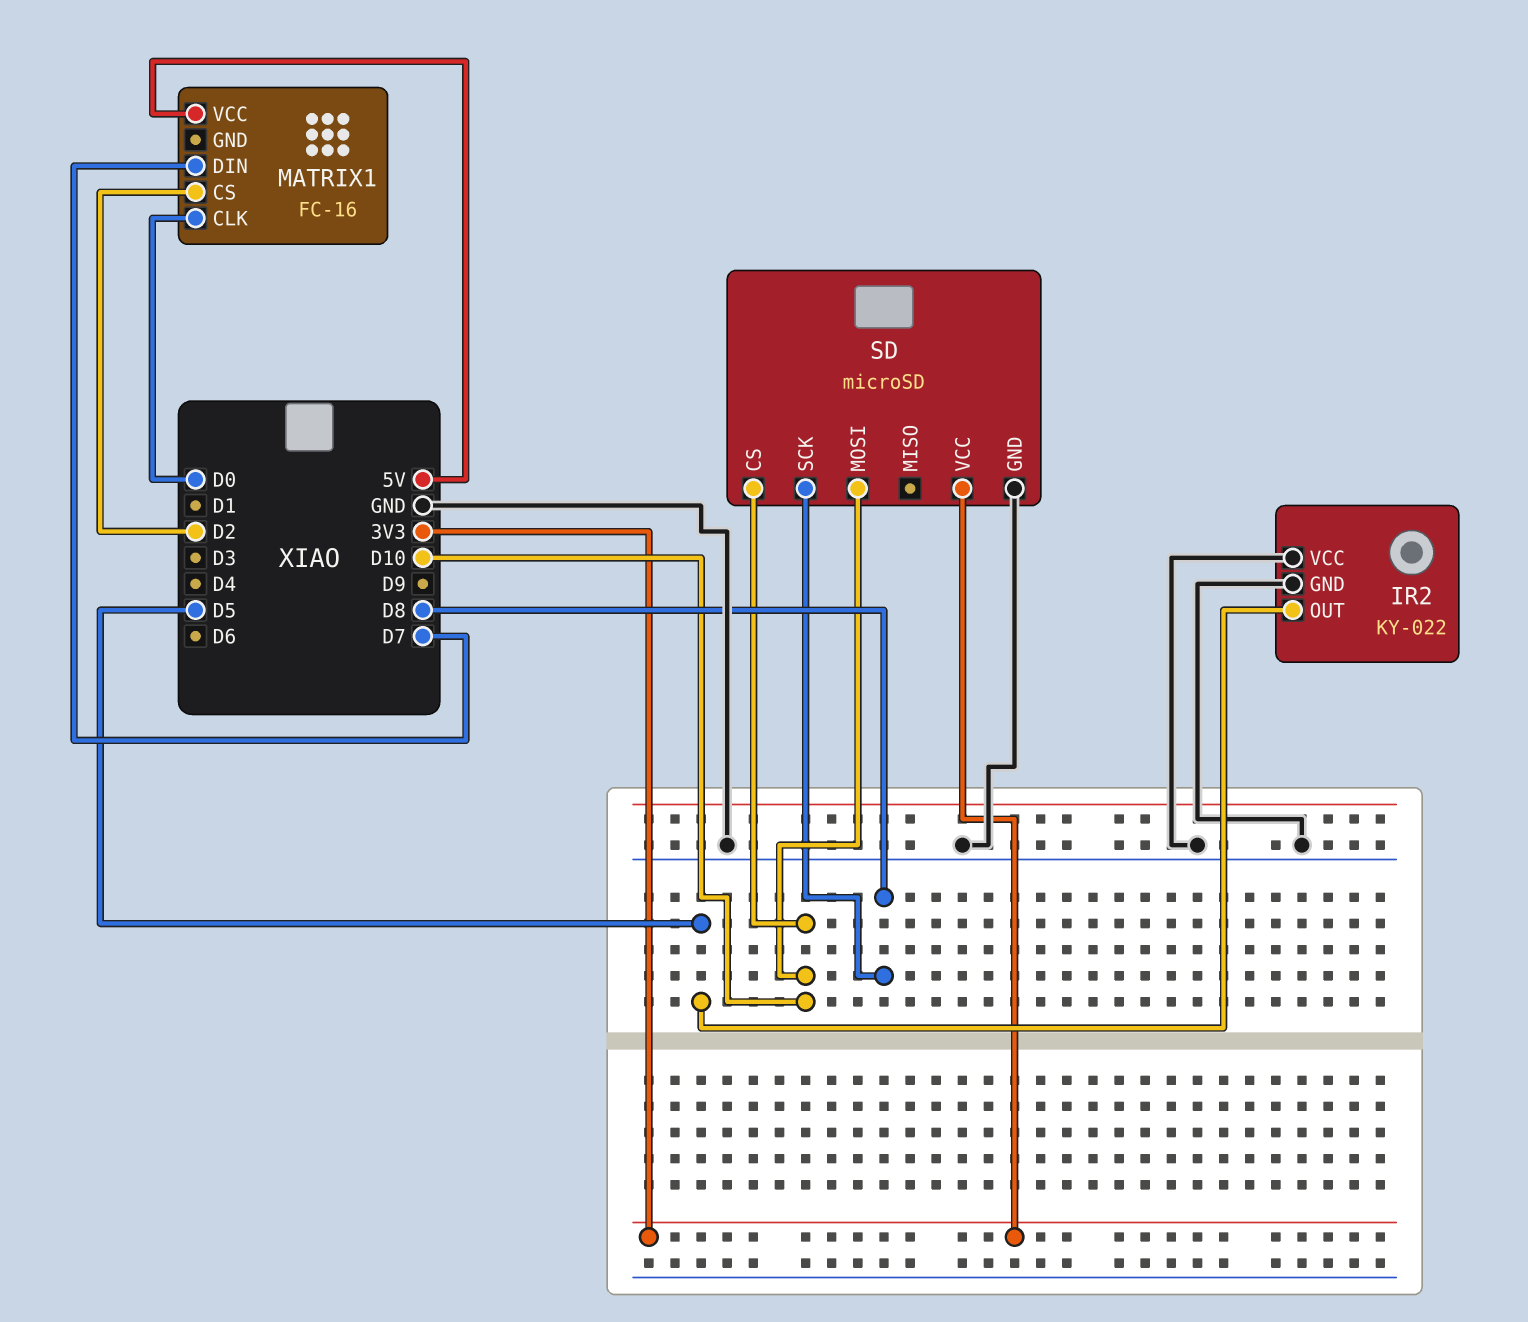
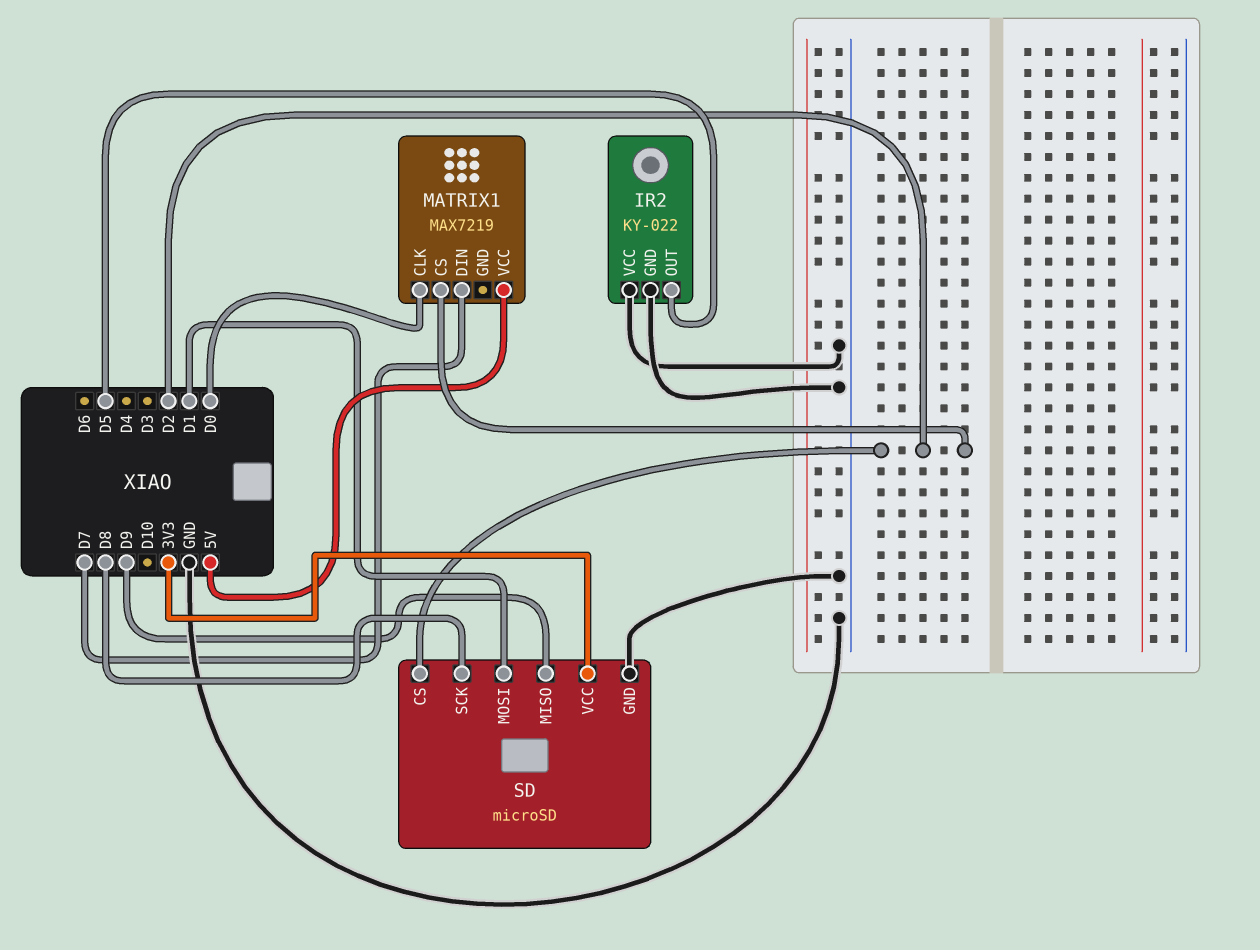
MATRIX1: FC-16 -> MAX7219
SD pin CS: D10 -> D2
SD pin MISO: none -> D9
SD pin MOSI: D10 -> D1

